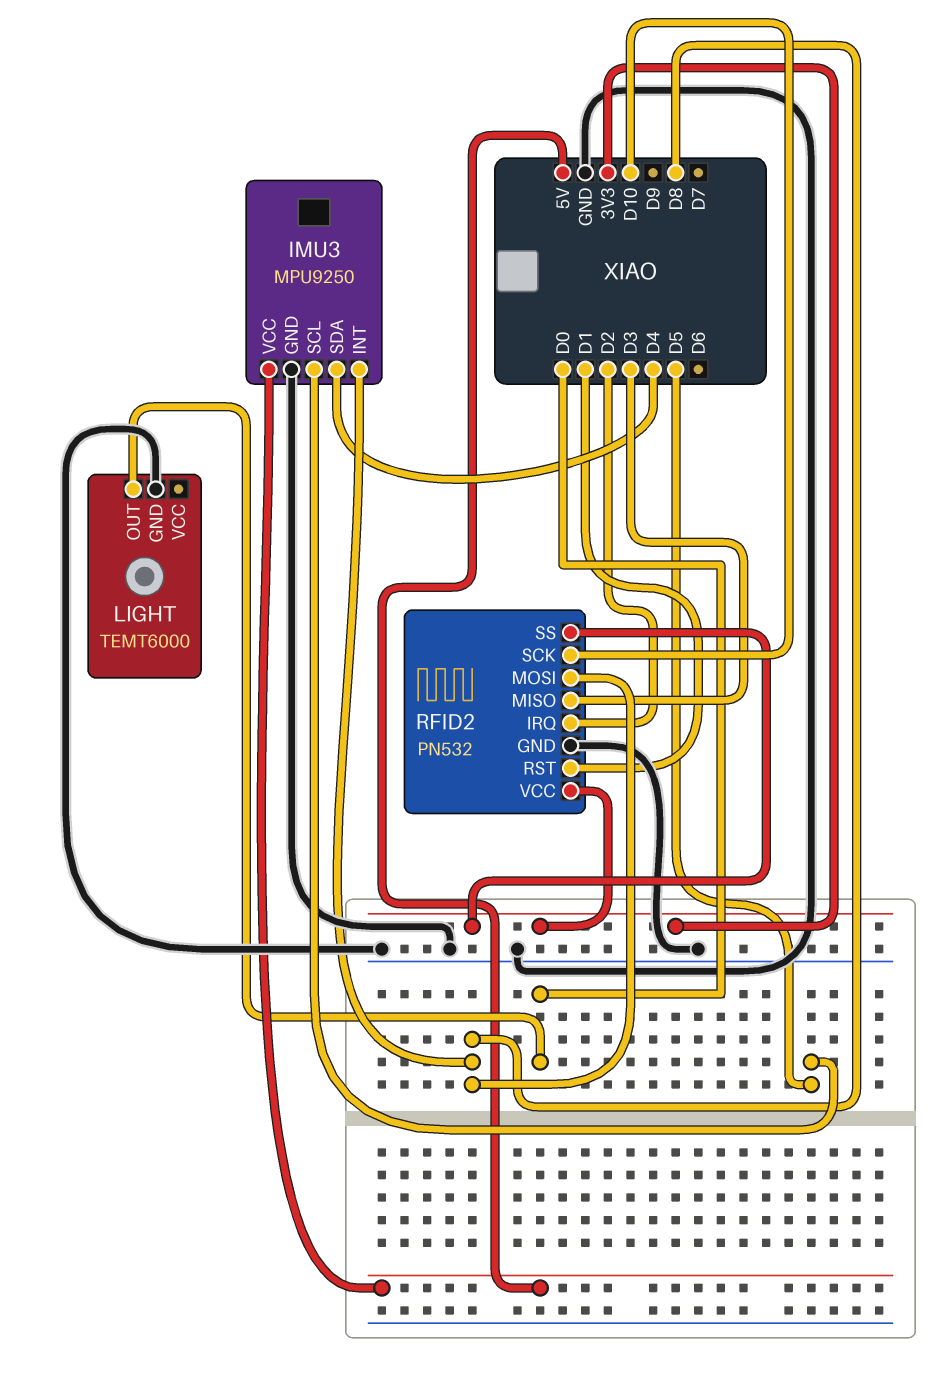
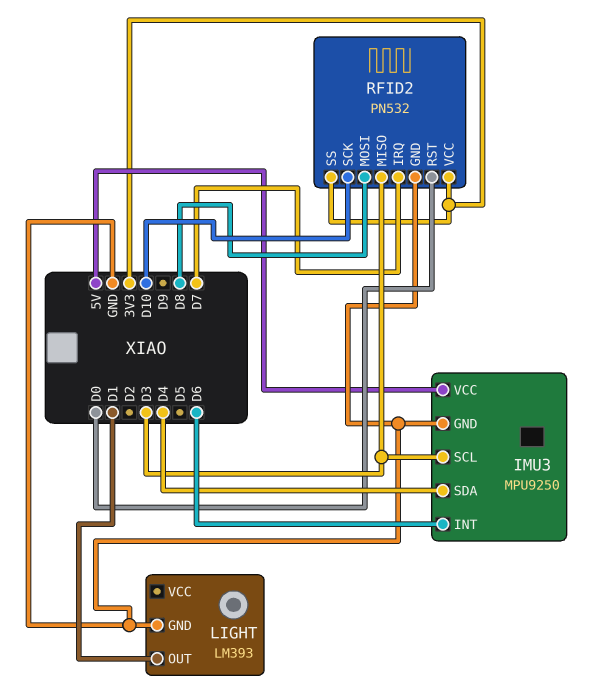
IMU3 pin INT: D8 -> D6
IMU3 pin SCL: D5 -> D3
LIGHT: TEMT6000 -> LM393
LIGHT pin OUT: D0 -> D1
RFID2 pin IRQ: D2 -> D7
RFID2 pin RST: D1 -> D0

